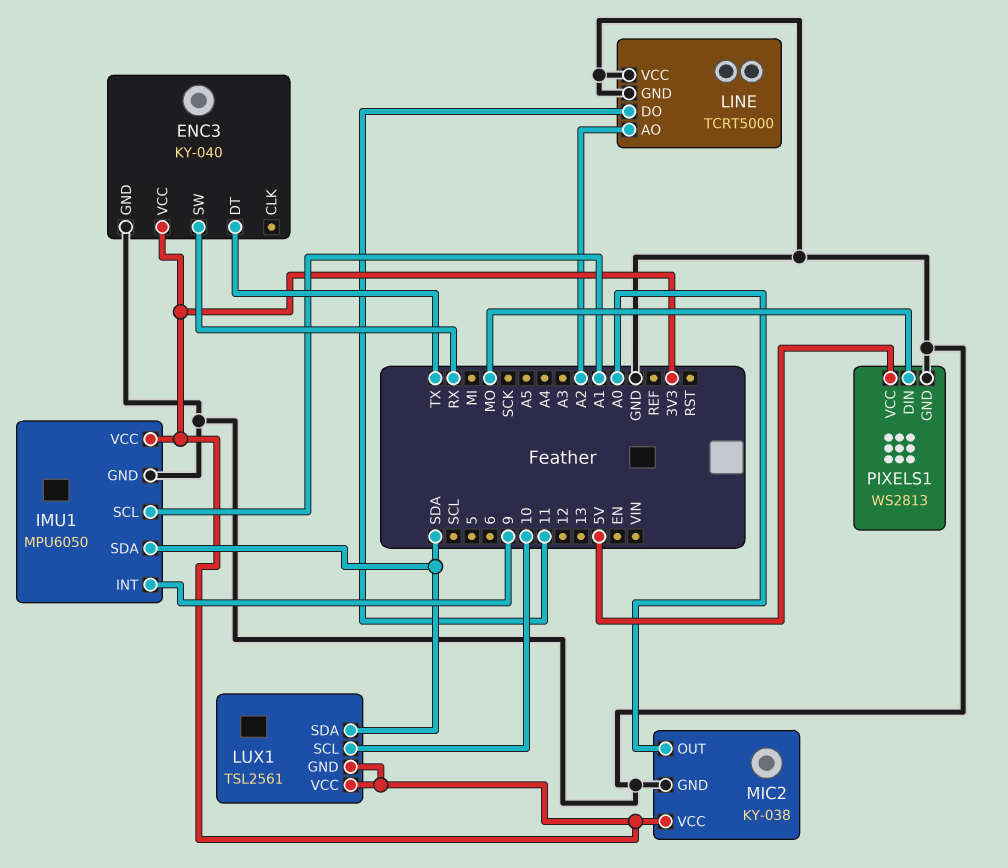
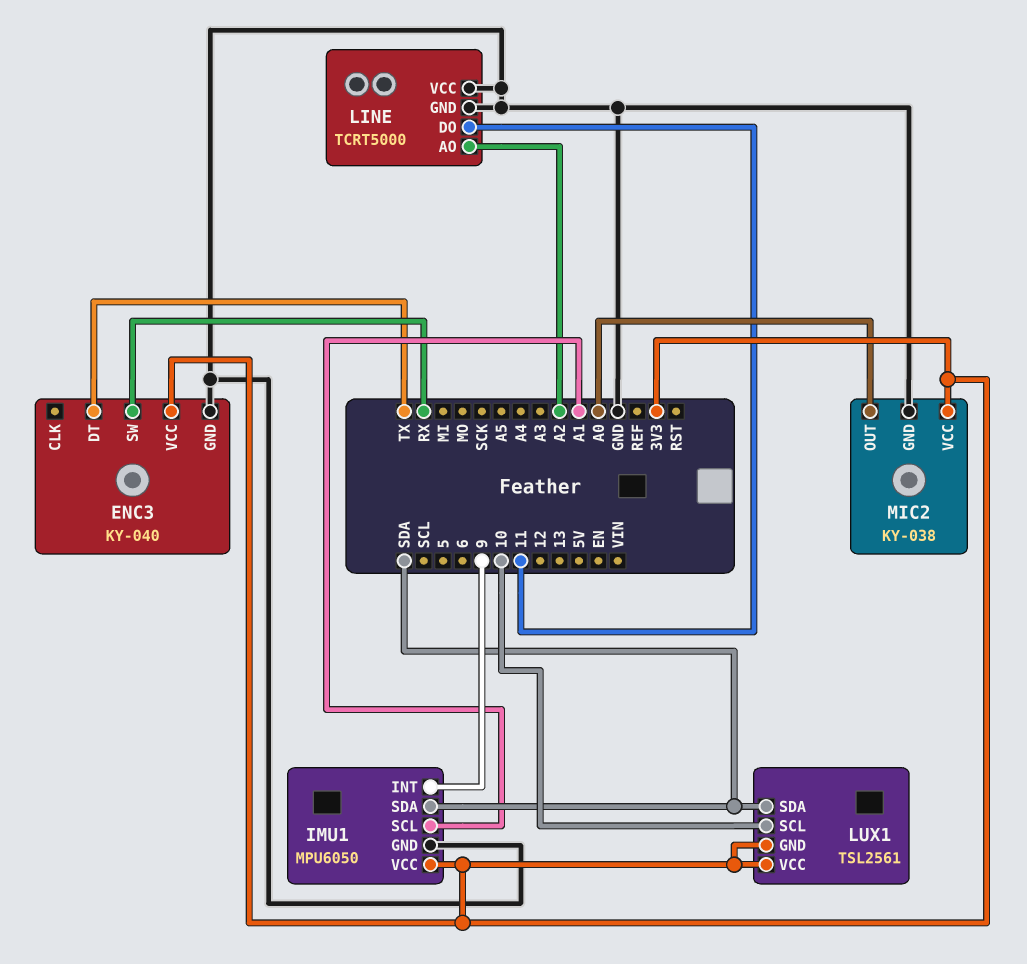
PIXELS1: WS2813 -> none
PIXELS1 pin DIN: MO -> none
PIXELS1 pin GND: GND -> none
PIXELS1 pin VCC: 5V -> none

